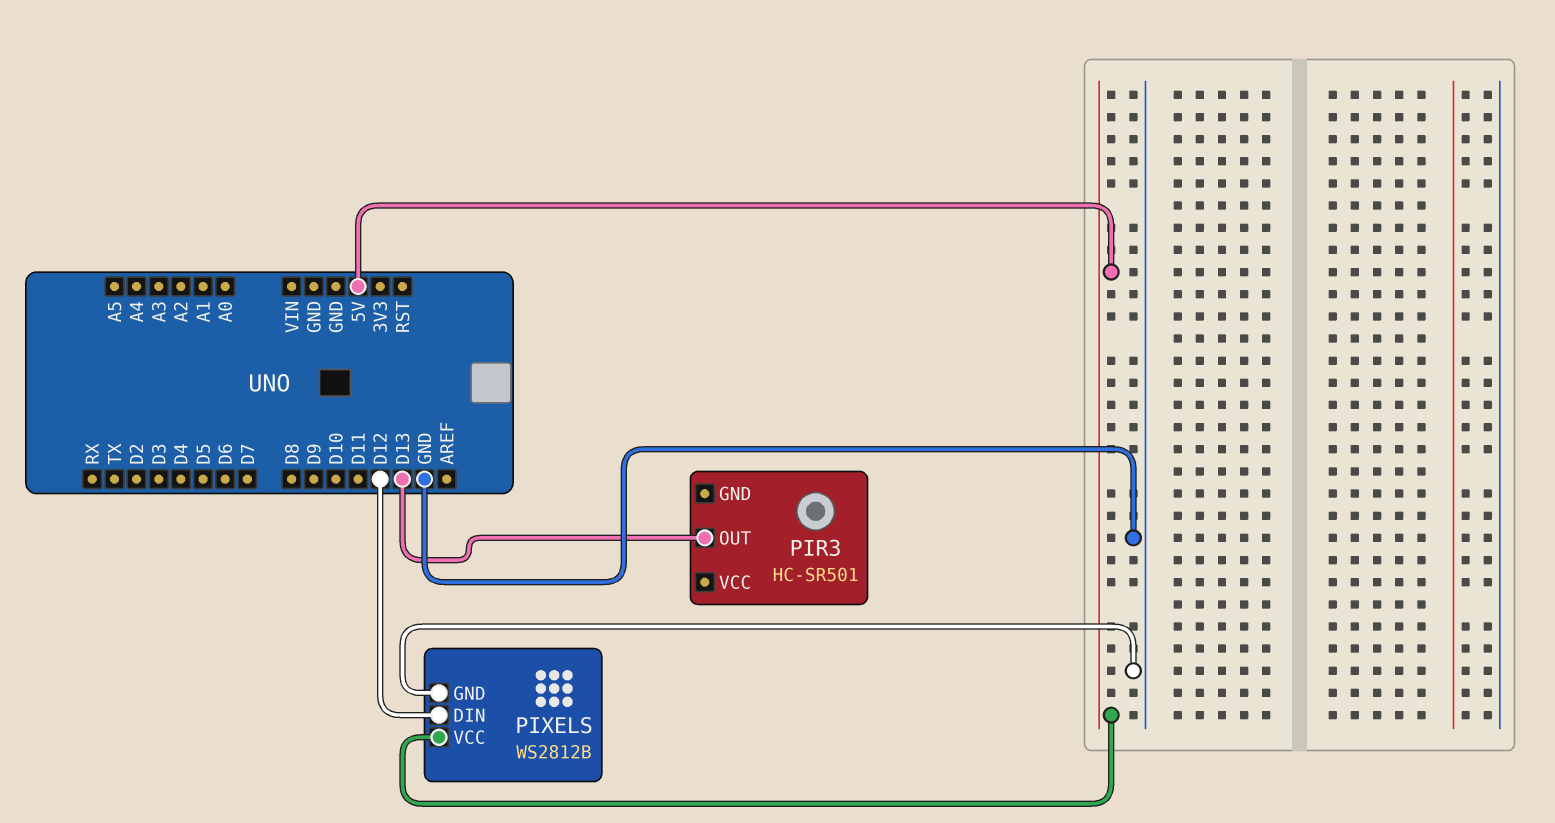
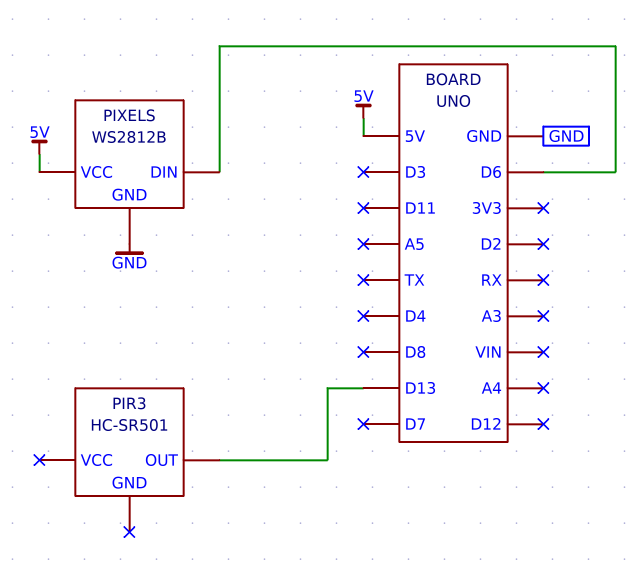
PIXELS pin DIN: D12 -> D6

